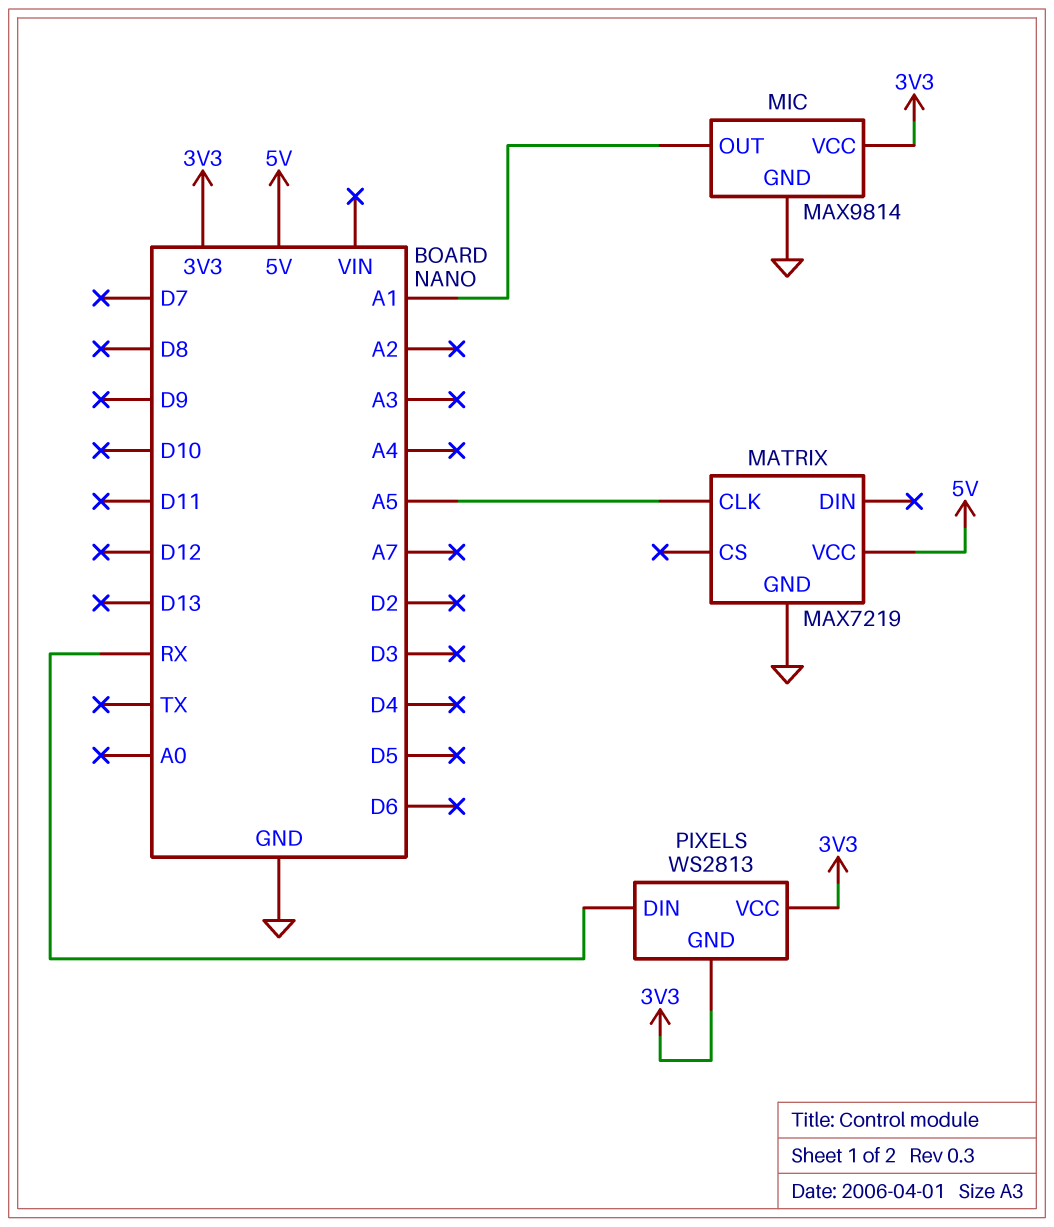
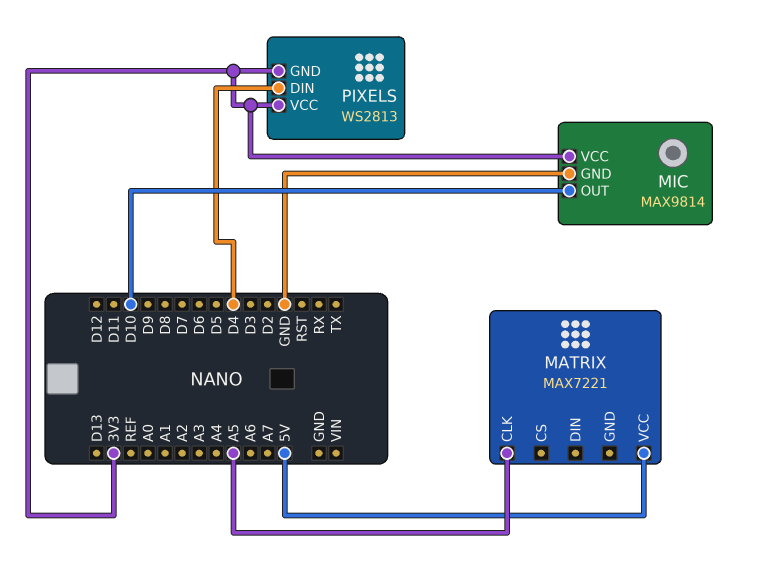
MATRIX: MAX7219 -> MAX7221
MATRIX pin GND: GND -> none
MIC pin OUT: A1 -> D10
PIXELS pin DIN: RX -> D4

